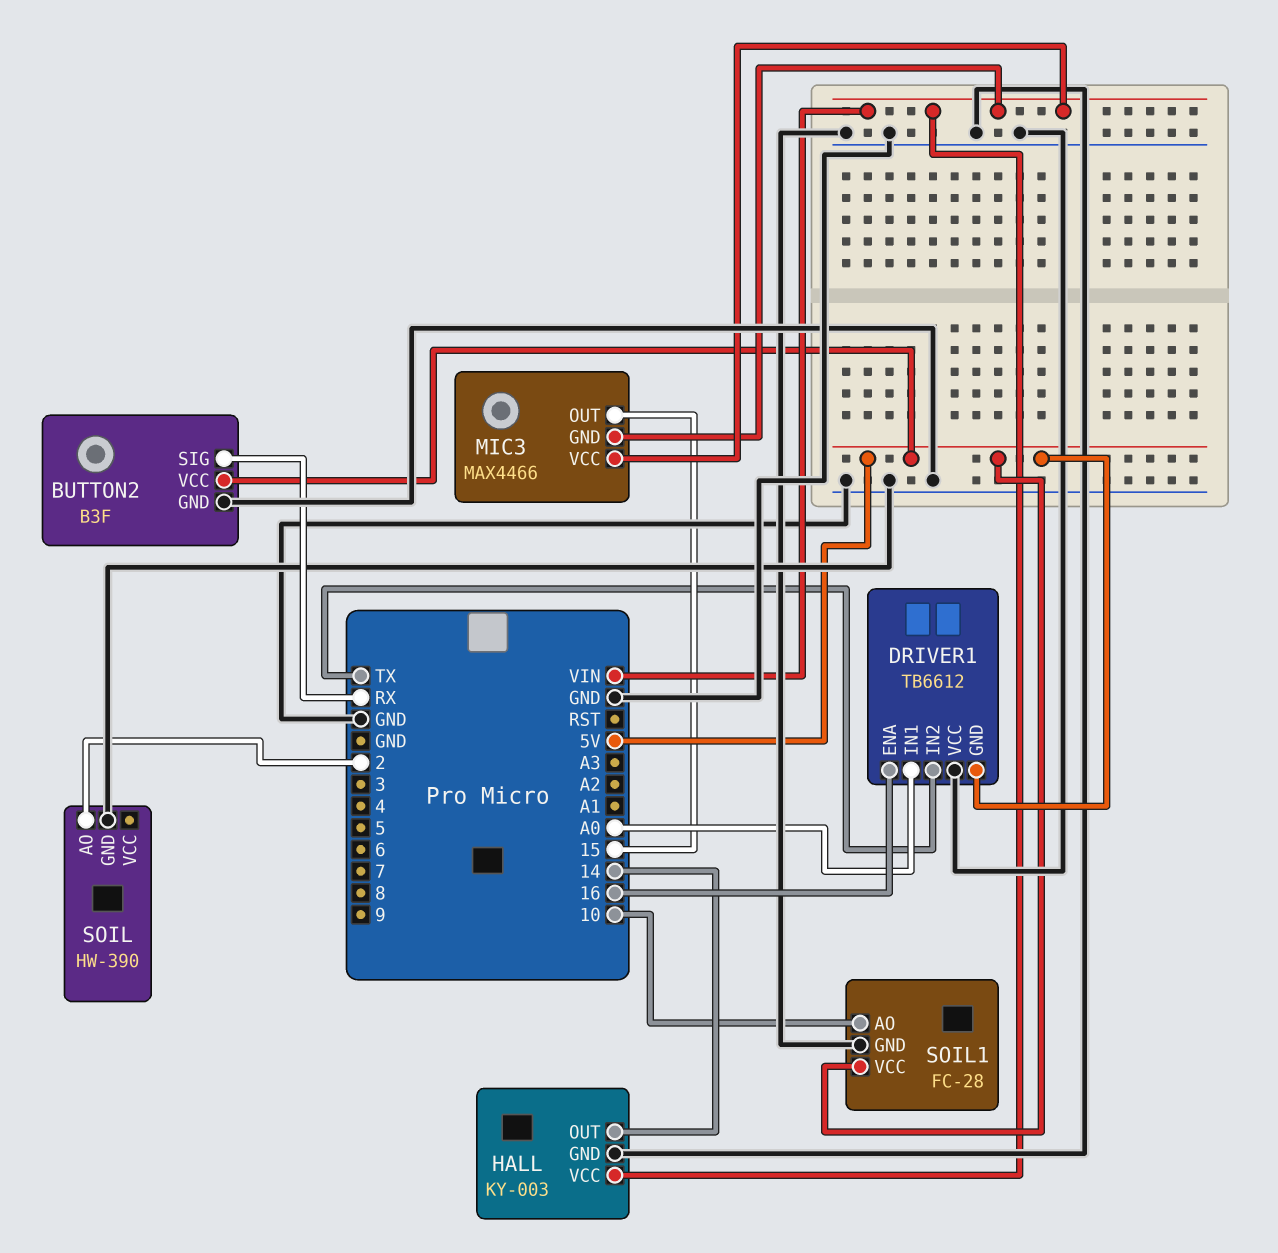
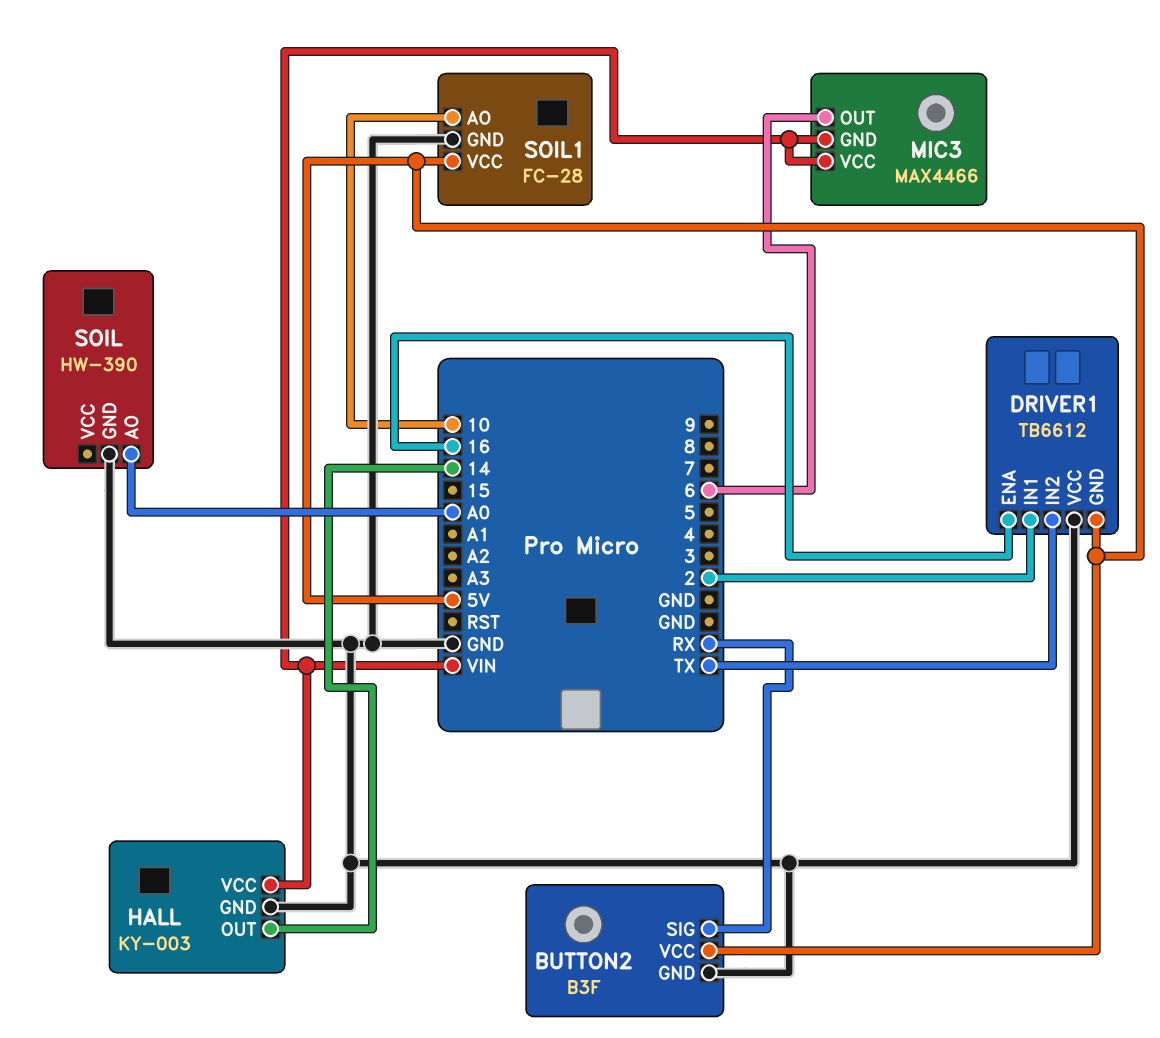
DRIVER1 pin IN1: A0 -> 2
MIC3 pin OUT: 15 -> 6
SOIL pin AO: 2 -> A0

